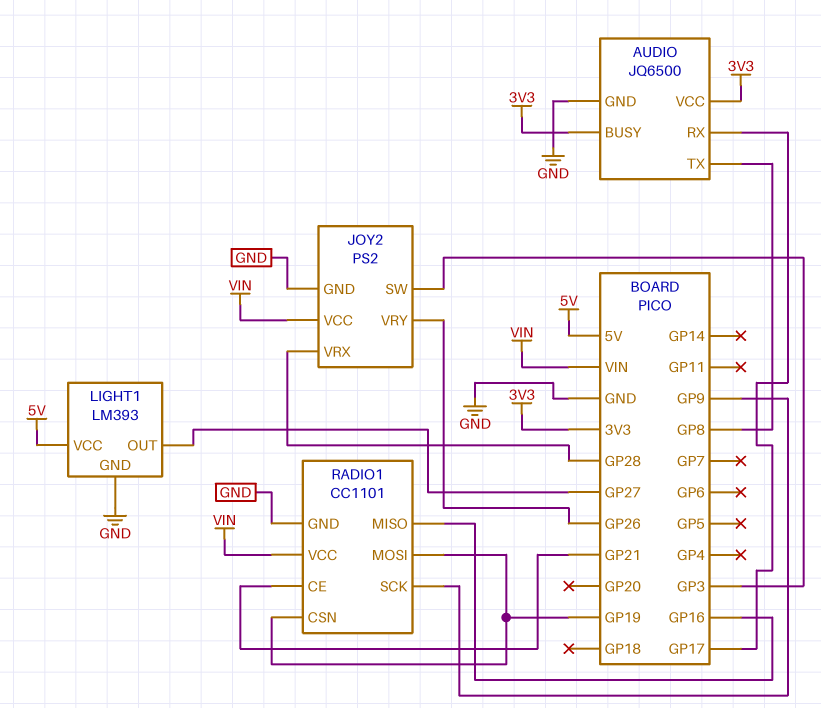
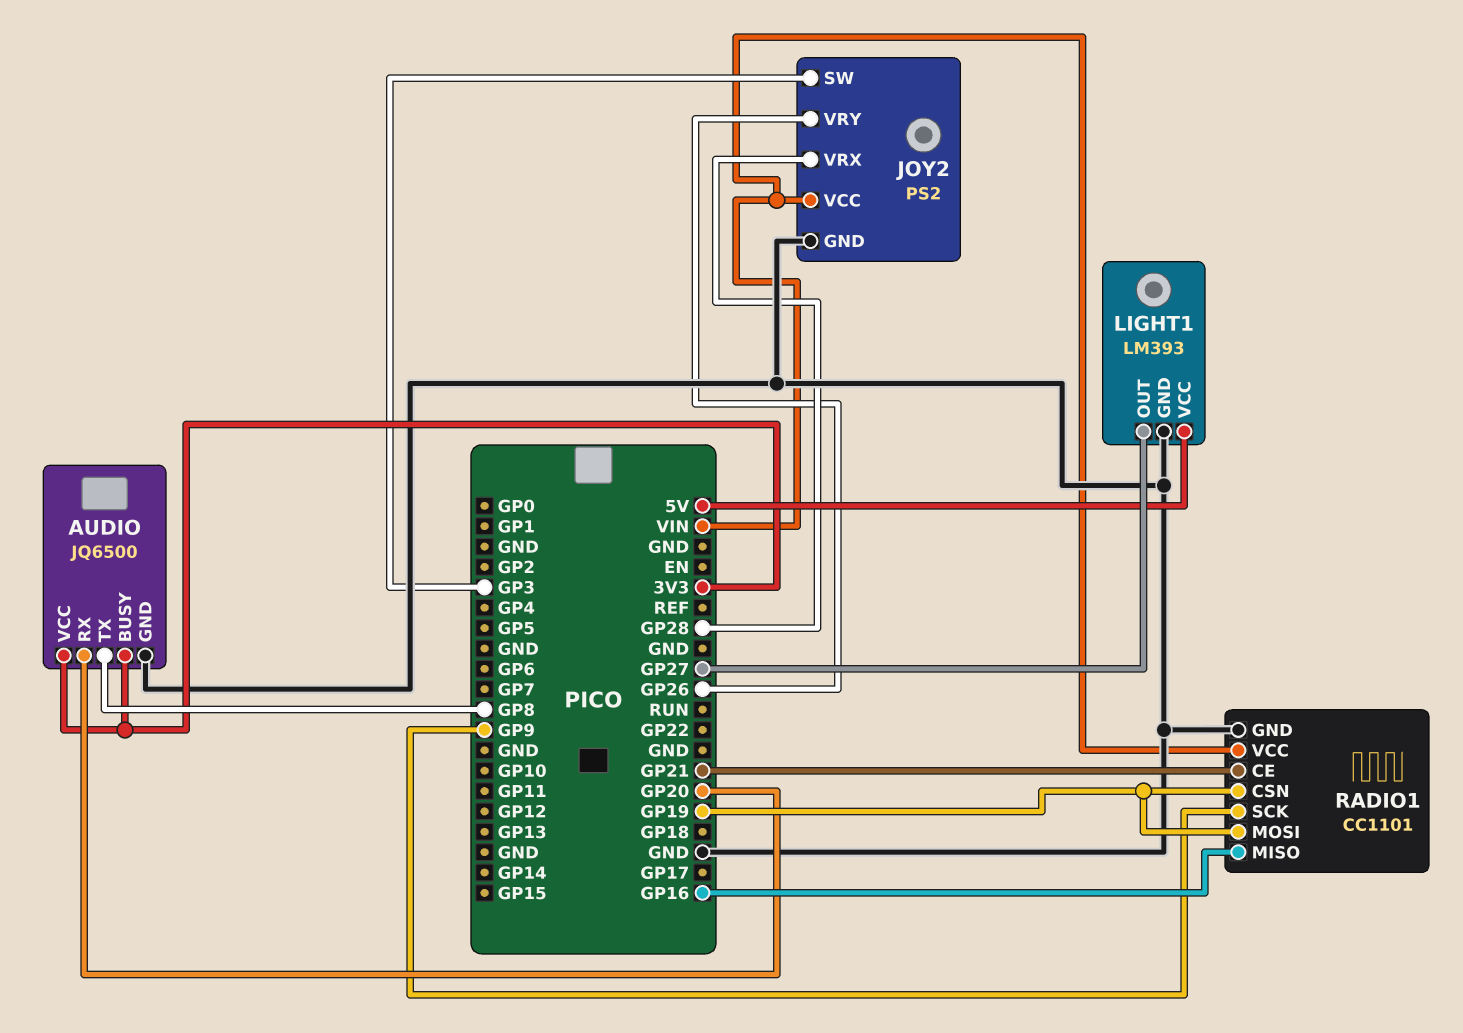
AUDIO pin RX: GP17 -> GP20

